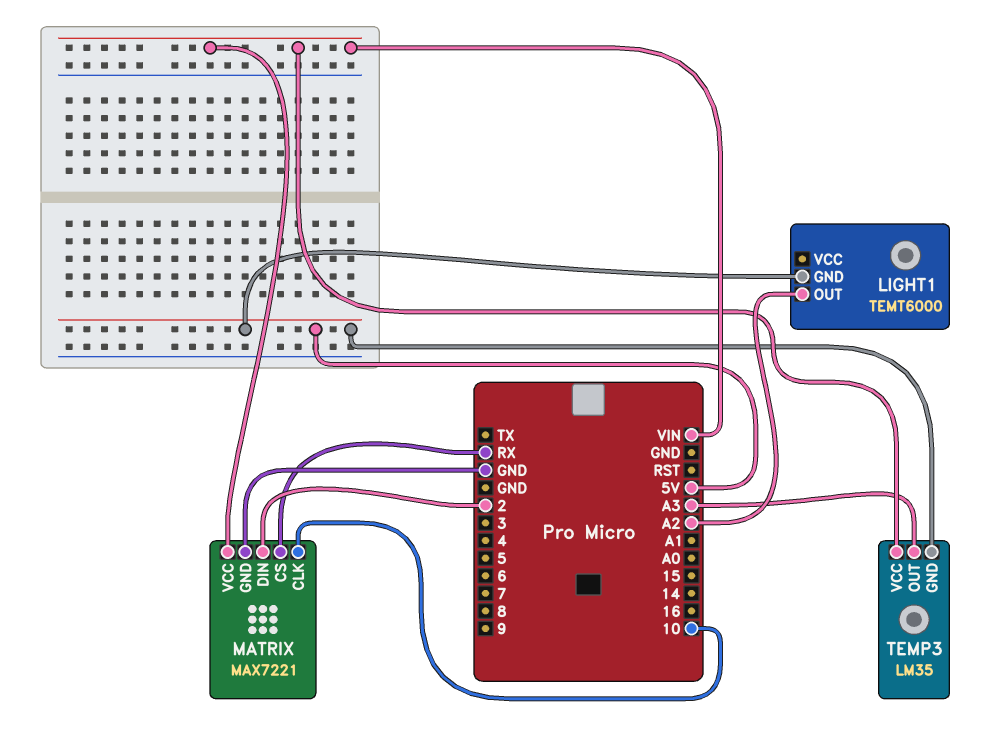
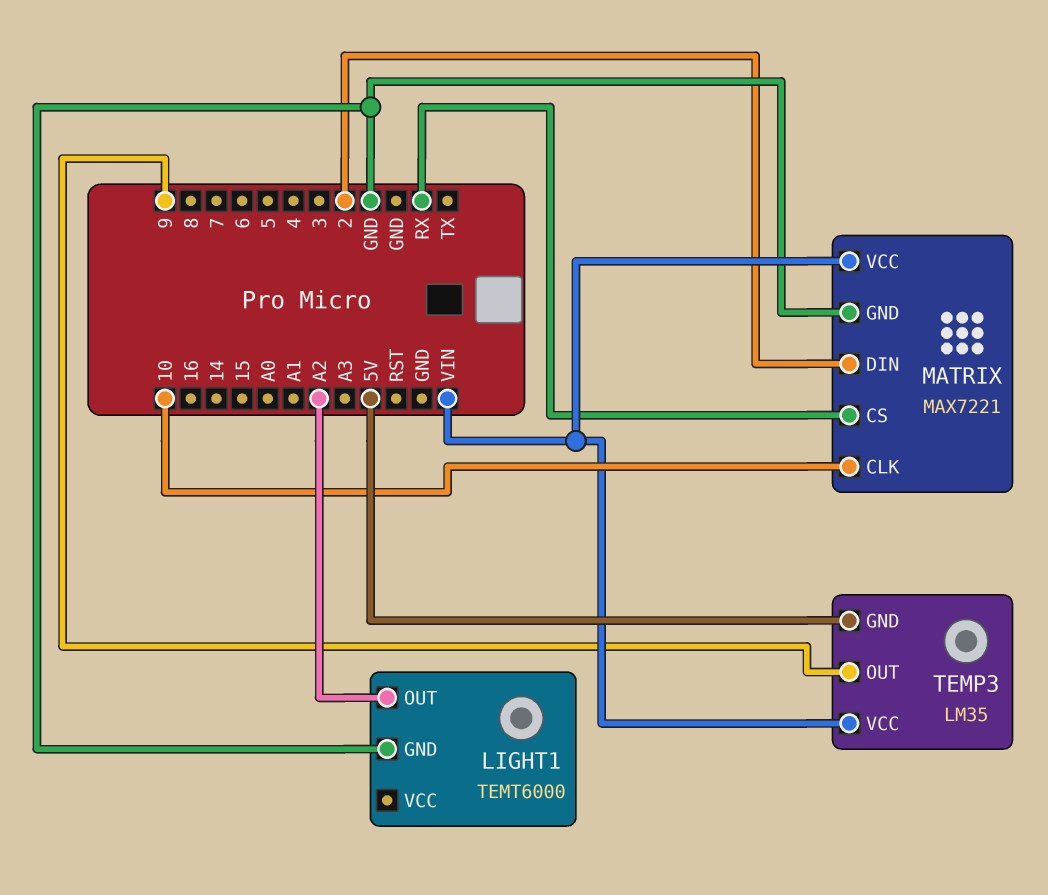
LIGHT1 pin GND: 5V -> GND
TEMP3 pin OUT: A3 -> 9

